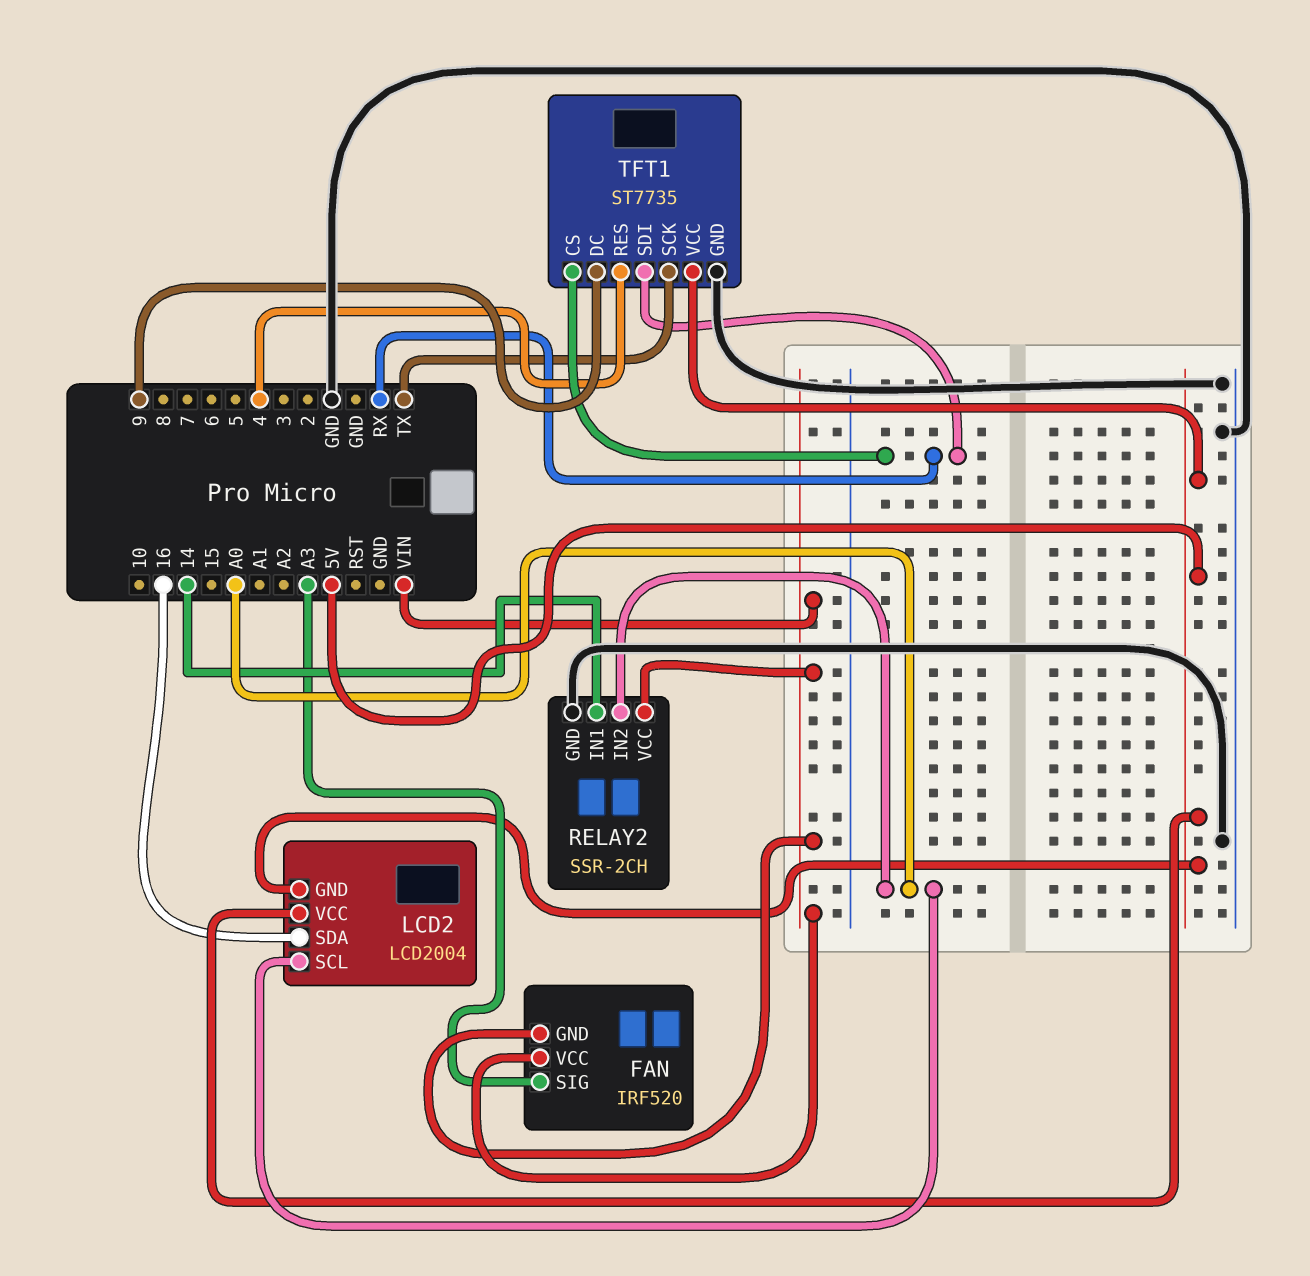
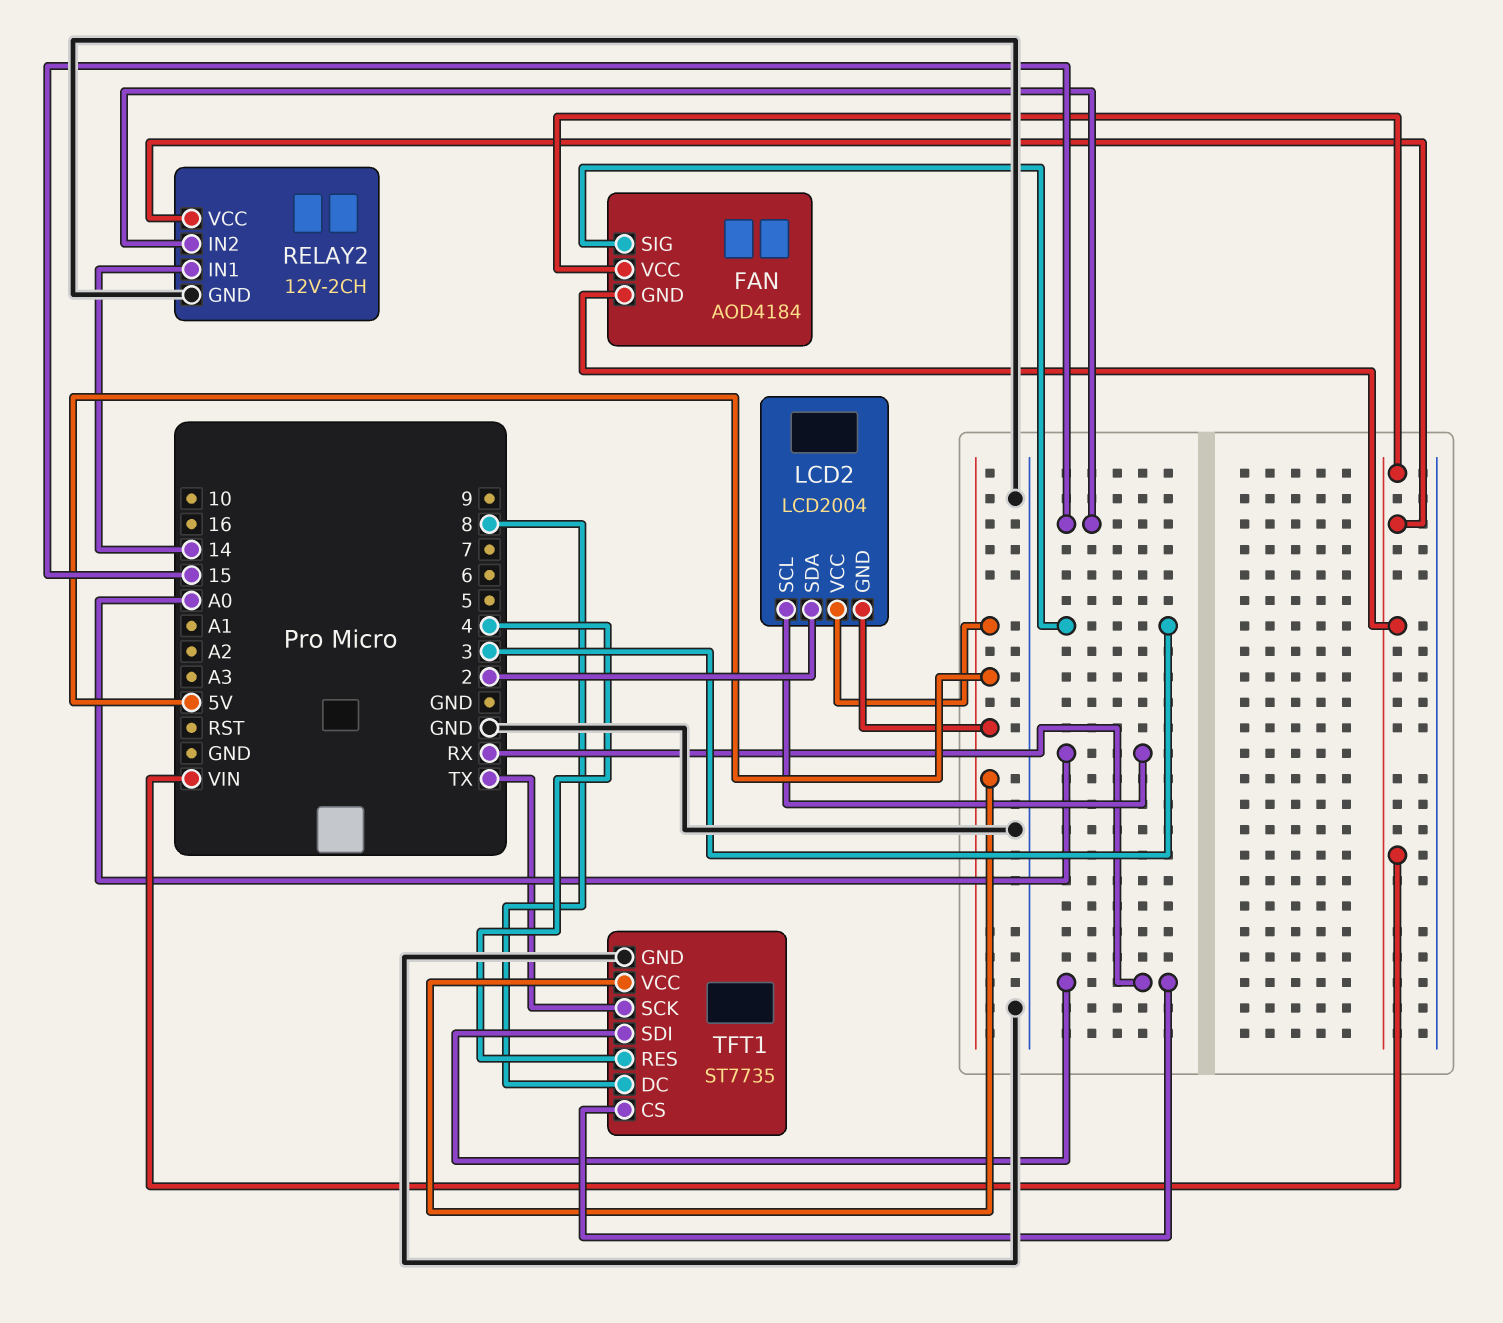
FAN: IRF520 -> AOD4184
FAN pin SIG: A3 -> 3
LCD2 pin SDA: 16 -> 2
RELAY2: SSR-2CH -> 12V-2CH
RELAY2 pin IN2: A0 -> 15
TFT1 pin DC: 9 -> 8

